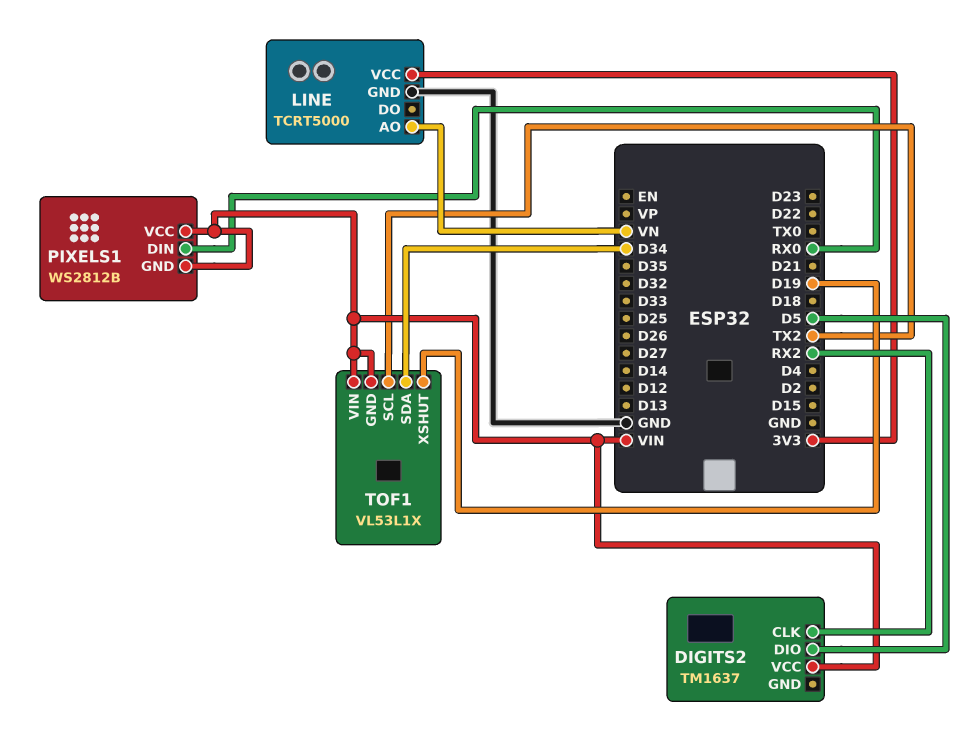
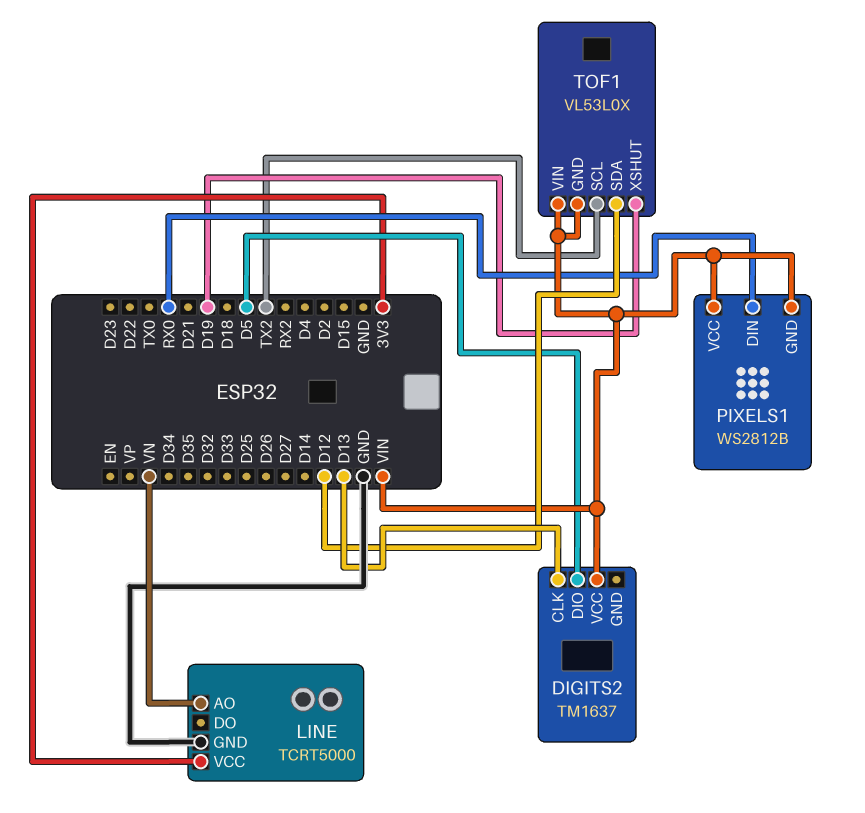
DIGITS2 pin CLK: RX2 -> D13
TOF1: VL53L1X -> VL53L0X
TOF1 pin SDA: D34 -> D12

